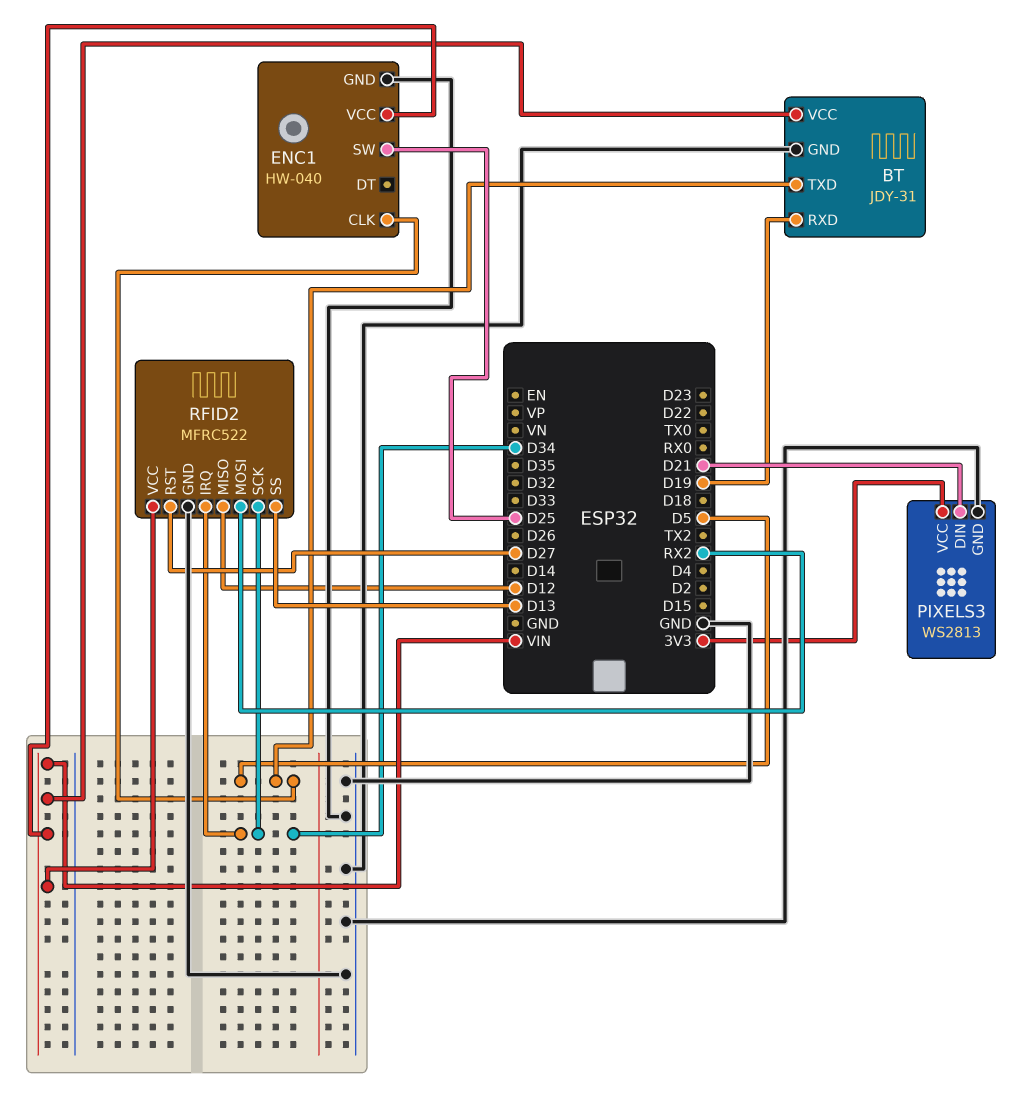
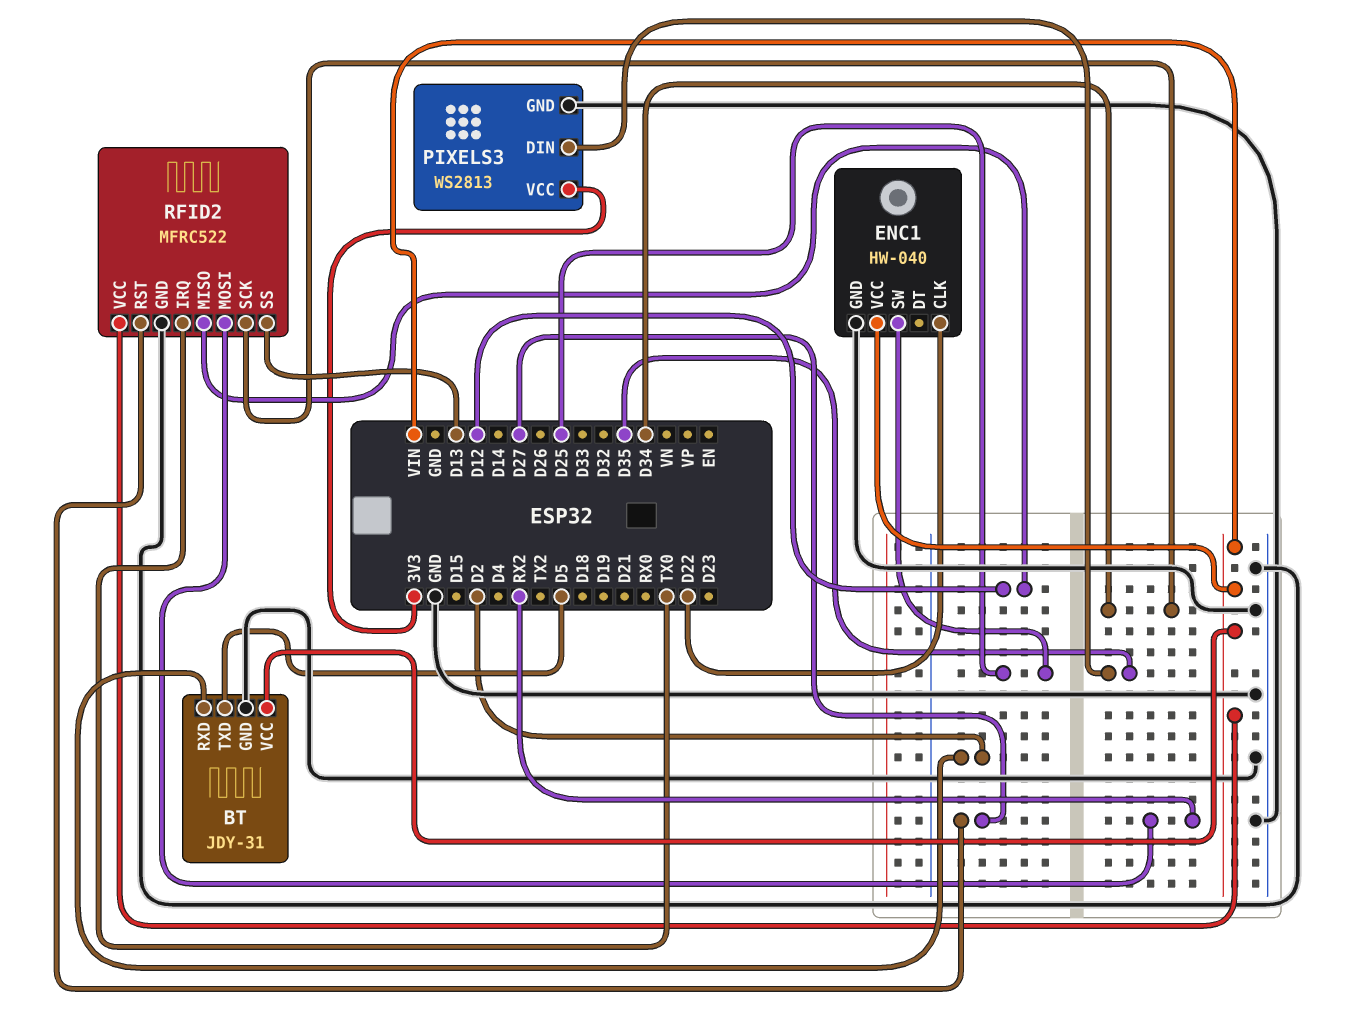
BT pin RXD: D19 -> D2
ENC1 pin CLK: D5 -> D22
PIXELS3 pin DIN: D21 -> D35
RFID2 pin IRQ: D34 -> TX0

